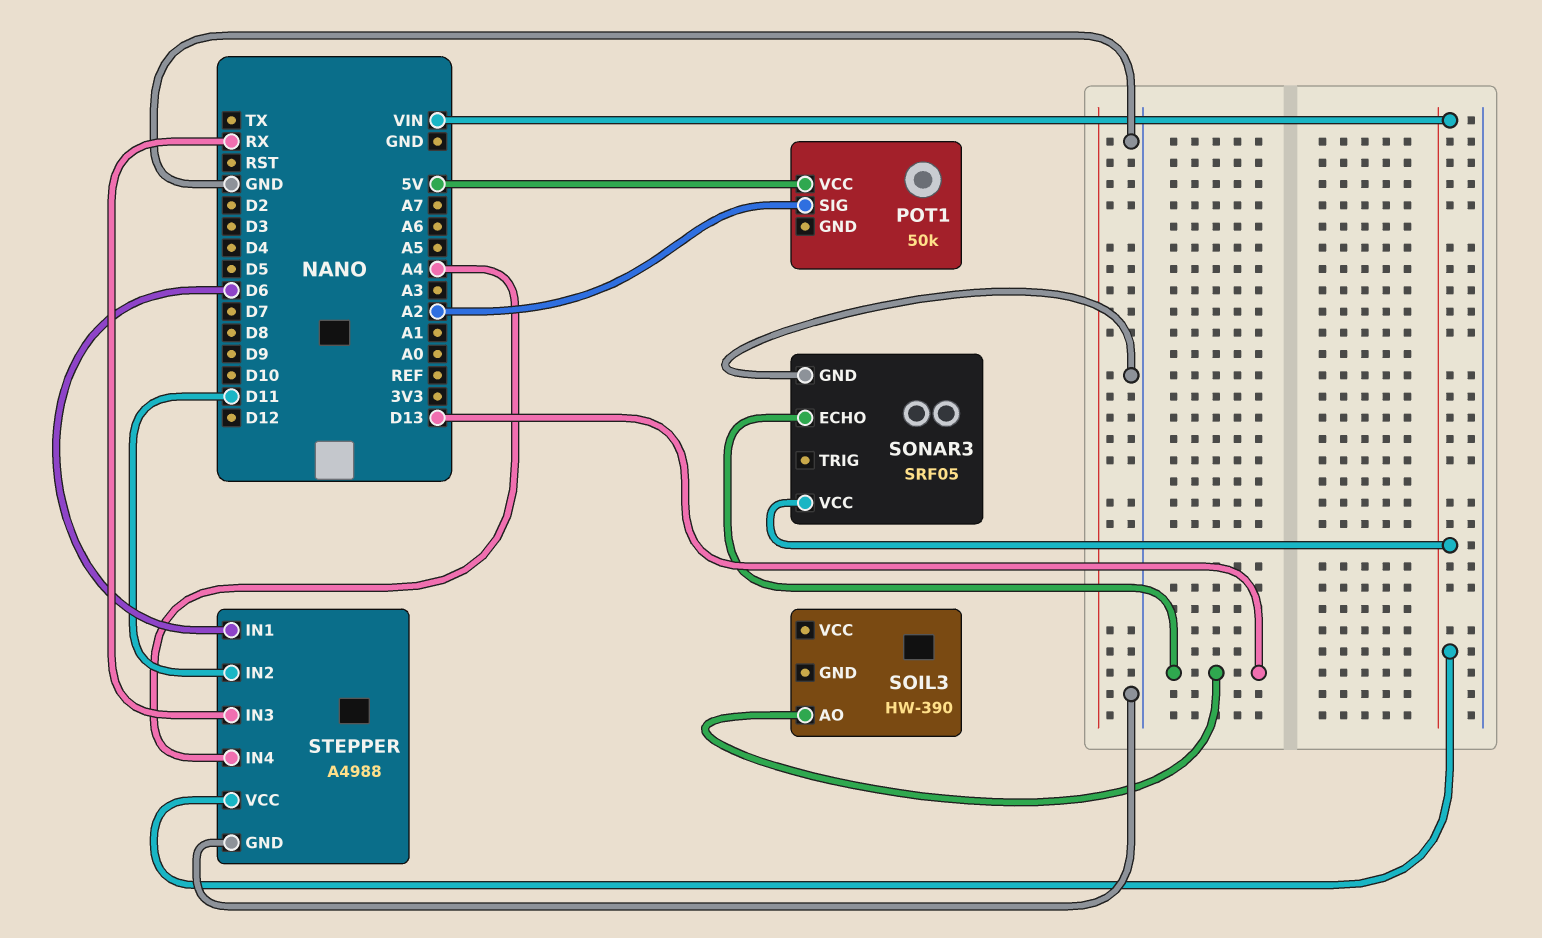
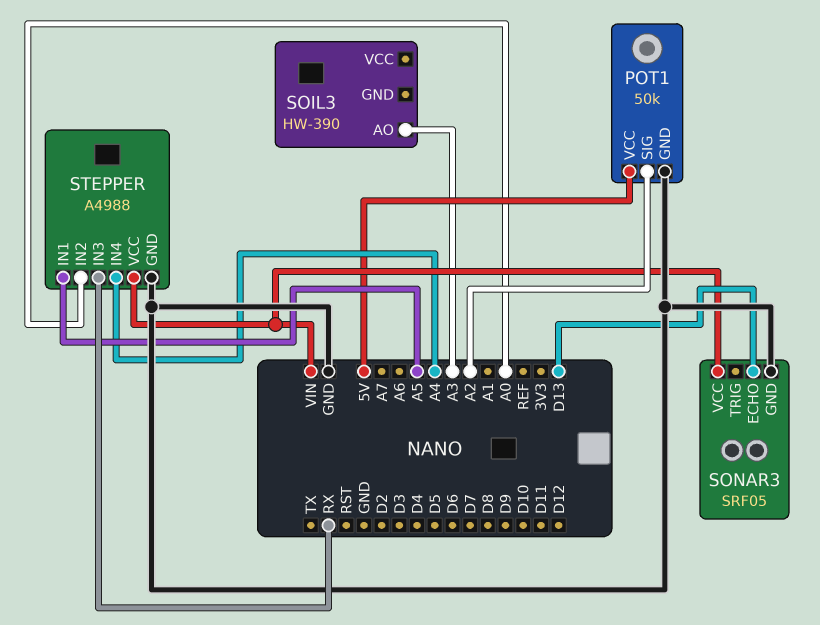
POT1 pin GND: none -> GND
SOIL3 pin AO: D13 -> A3
STEPPER pin IN1: D6 -> A5
STEPPER pin IN2: D11 -> A0

